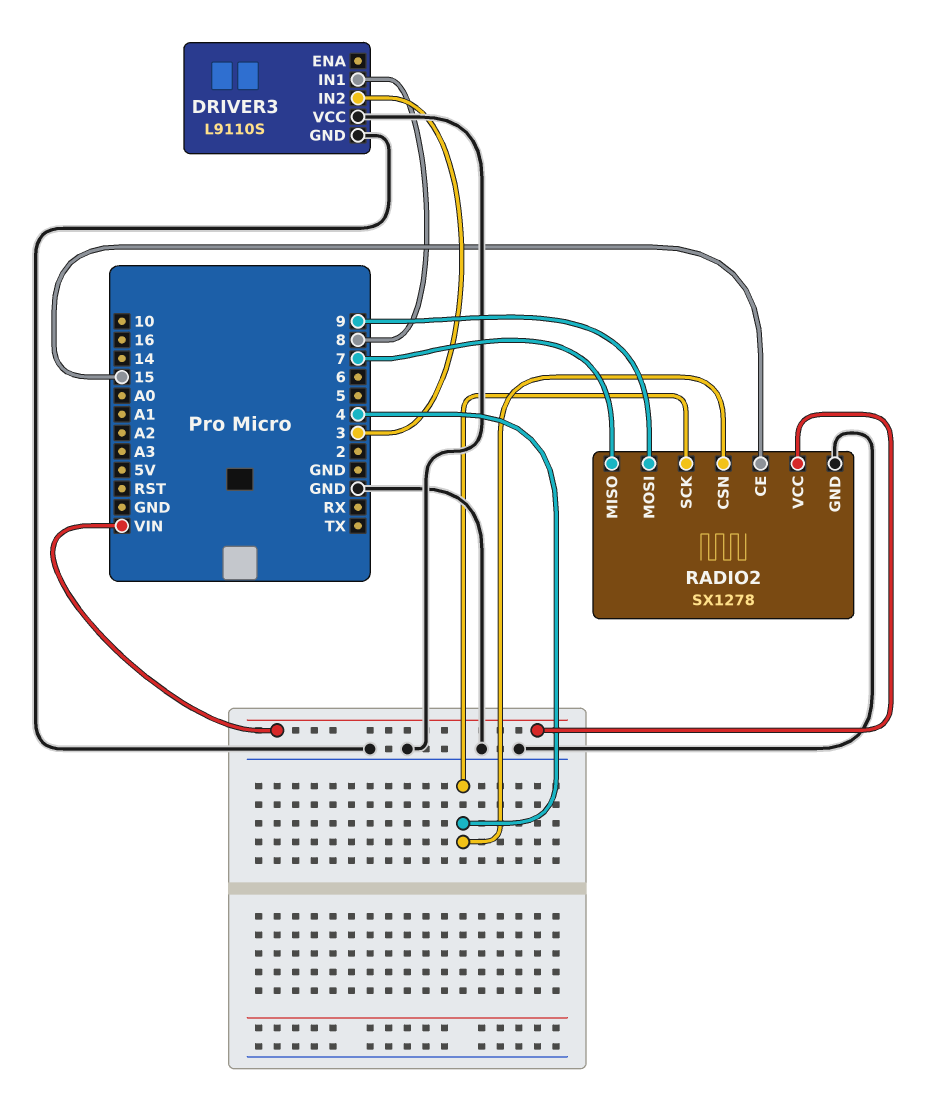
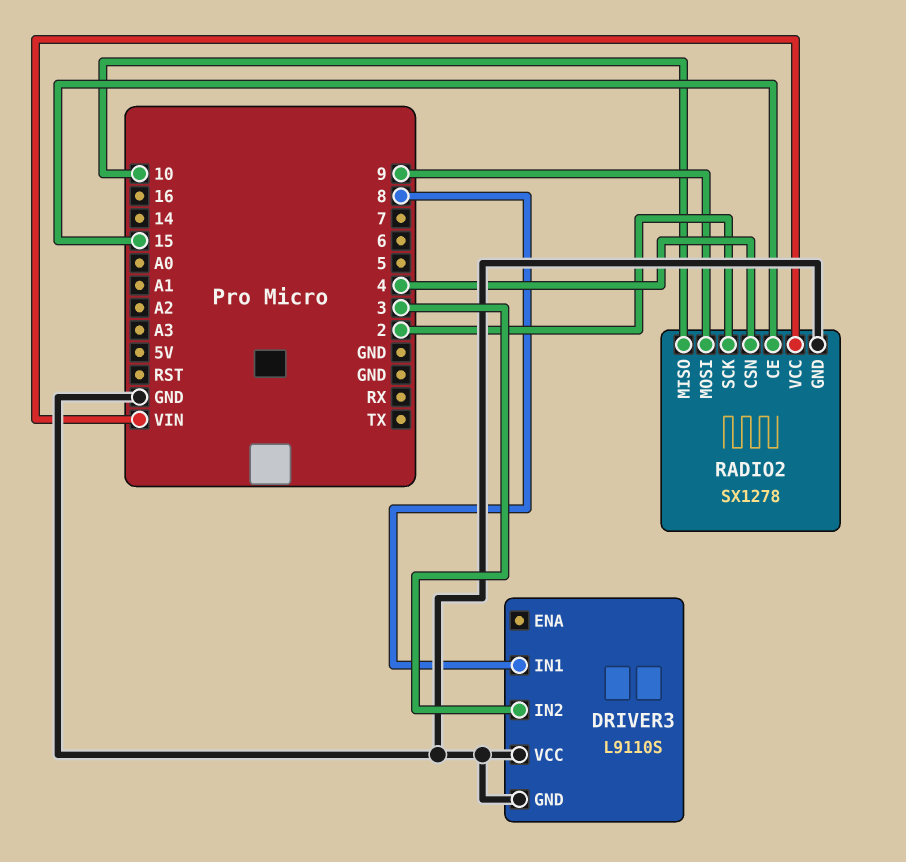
RADIO2 pin MISO: 7 -> 10
RADIO2 pin SCK: 4 -> 2

